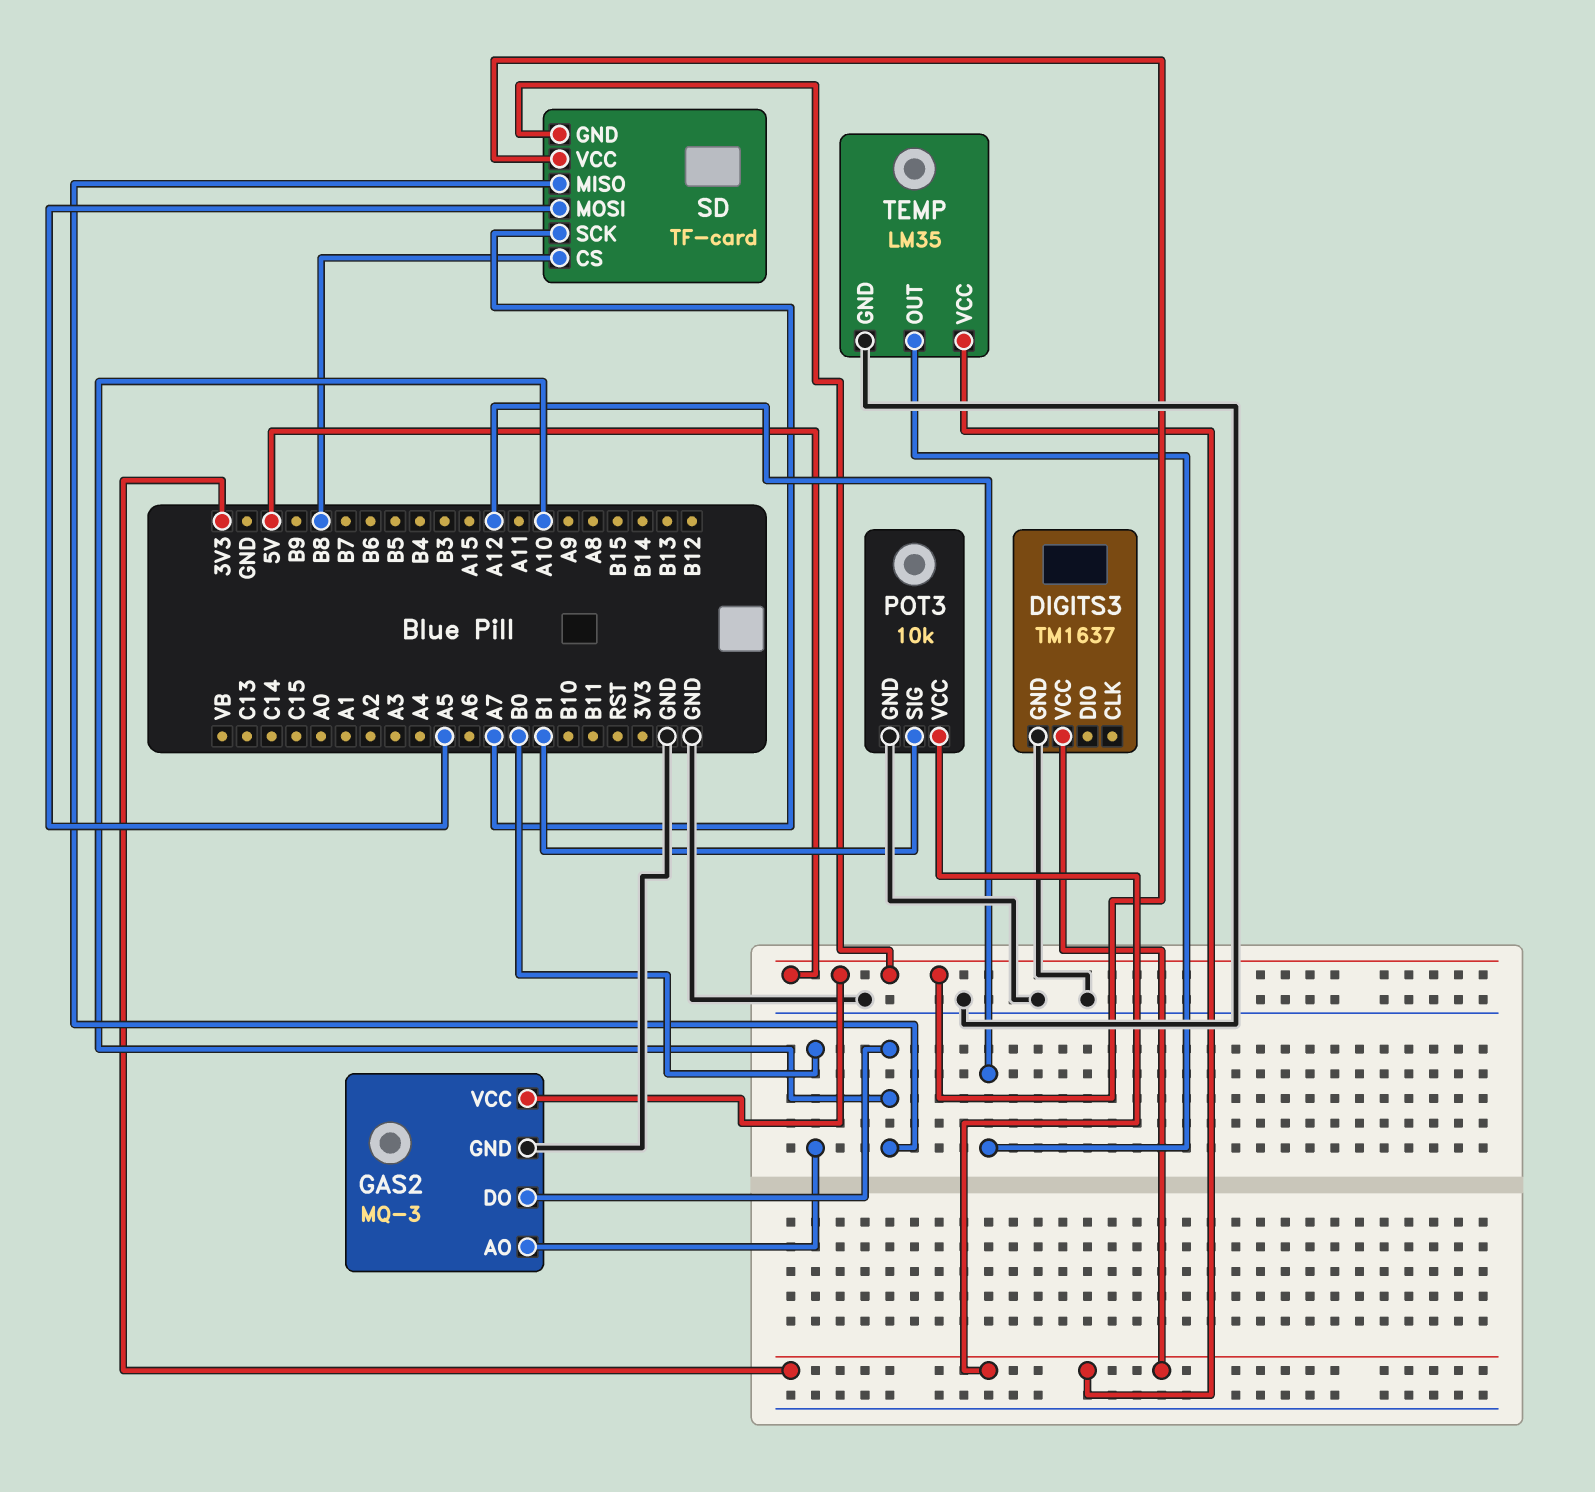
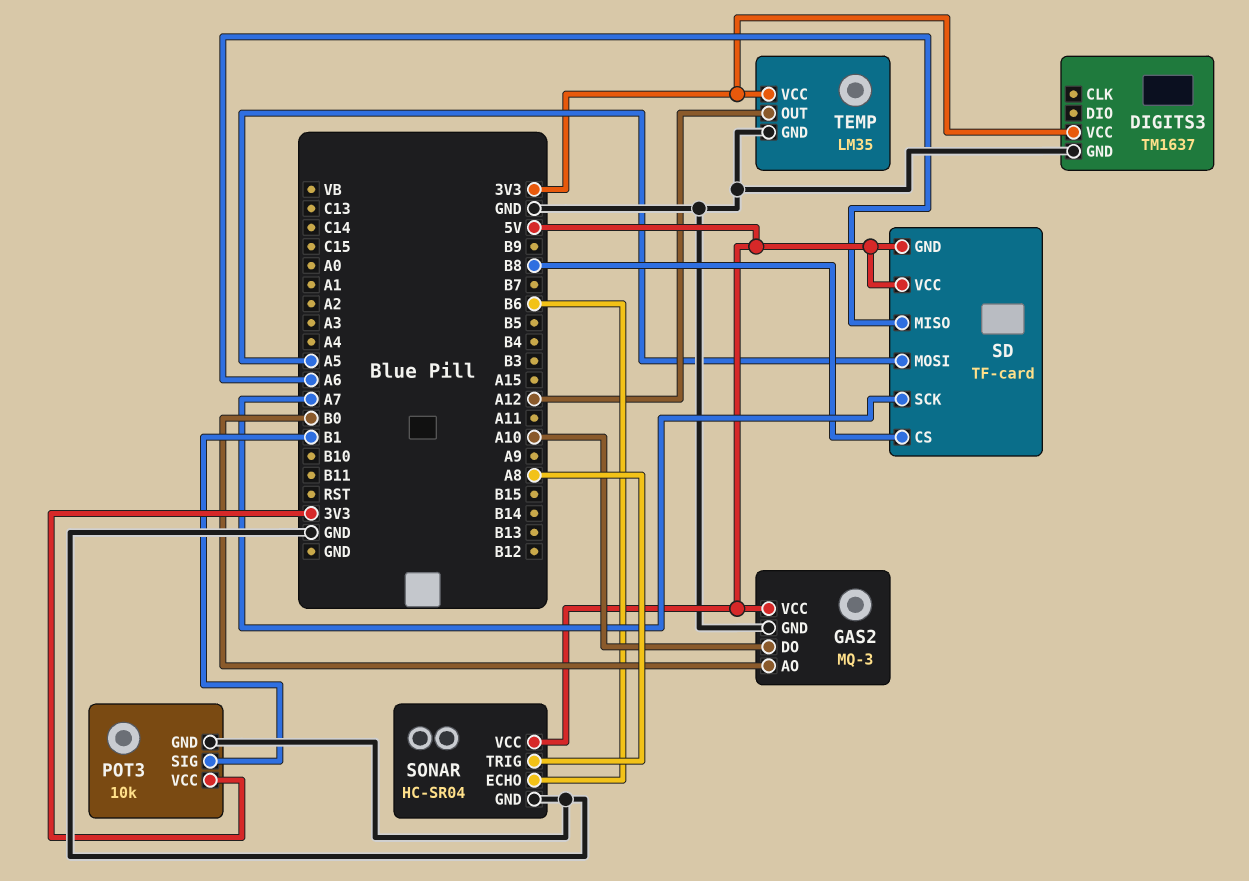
SD pin MISO: A10 -> A6
SONAR: none -> HC-SR04
SONAR pin ECHO: none -> B6
SONAR pin GND: none -> GND
SONAR pin TRIG: none -> A8
SONAR pin VCC: none -> 5V

